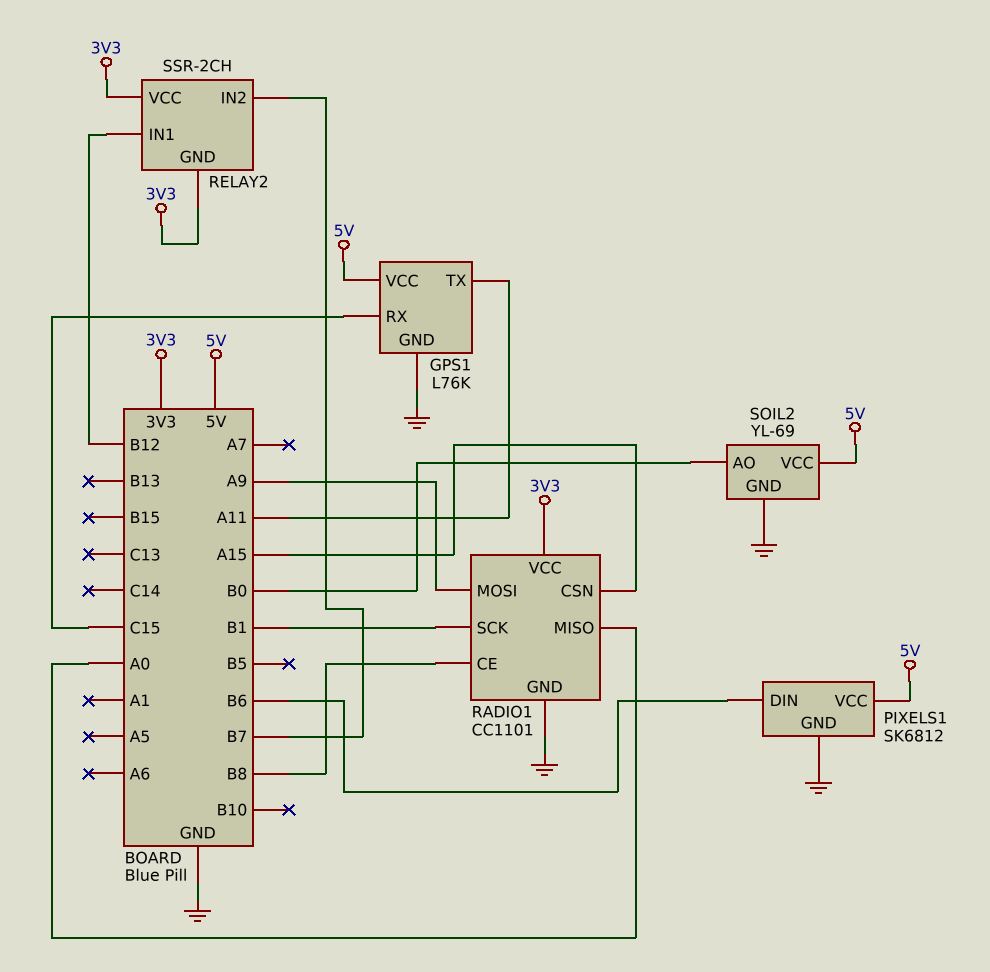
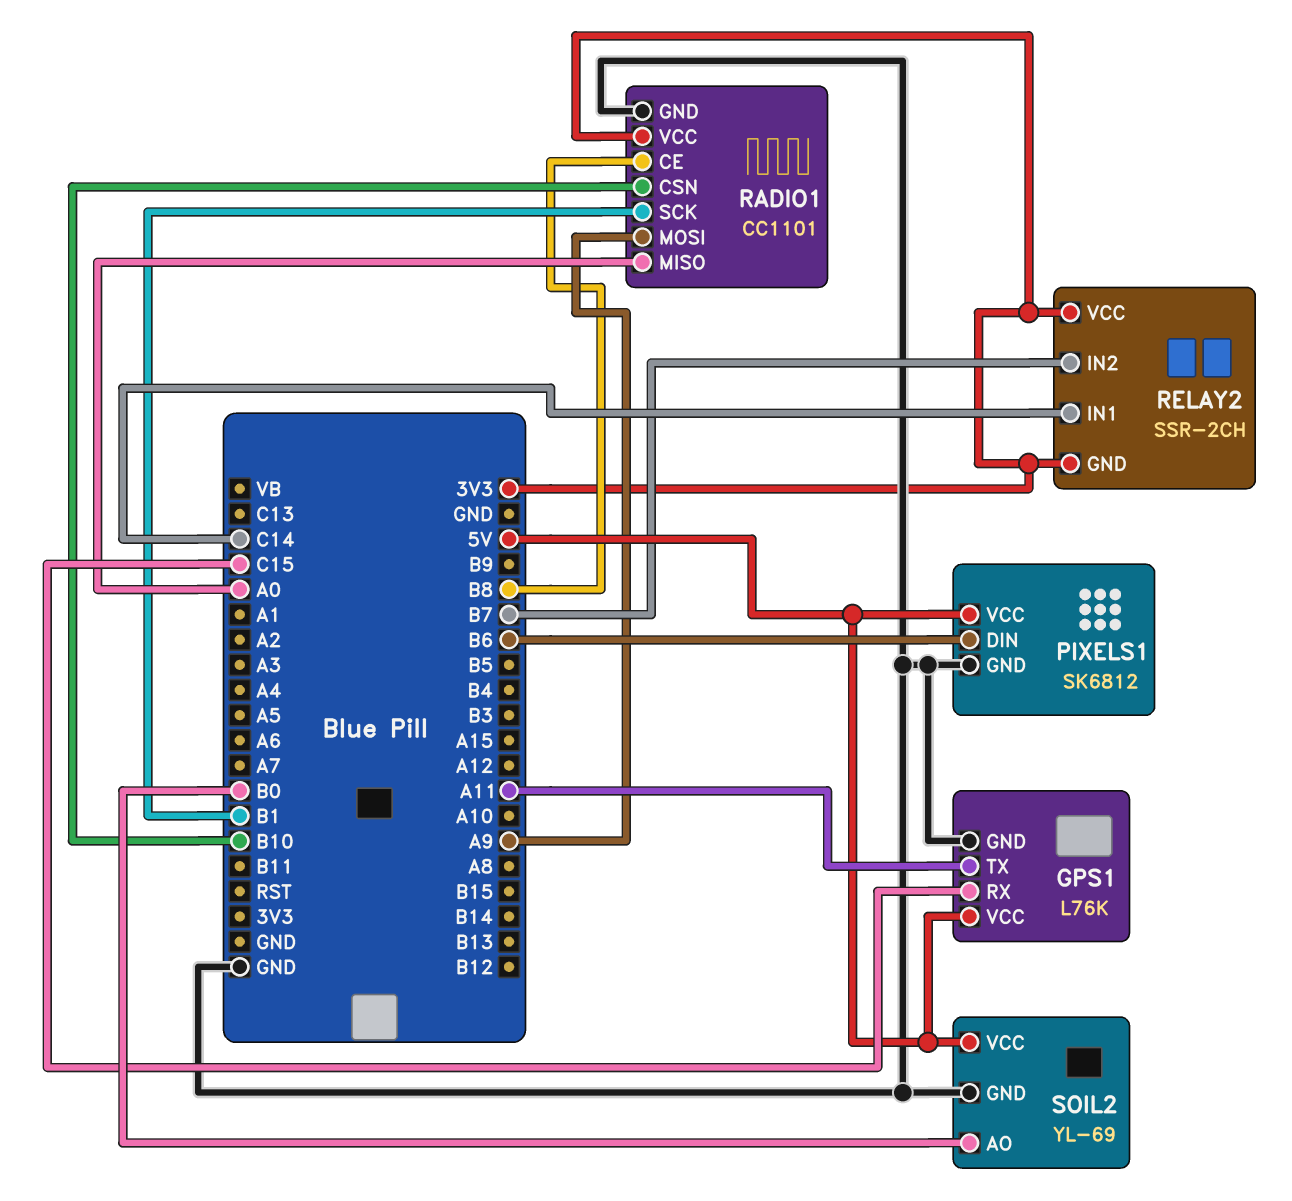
RADIO1 pin CSN: A15 -> B10
RELAY2 pin IN1: B12 -> C14

